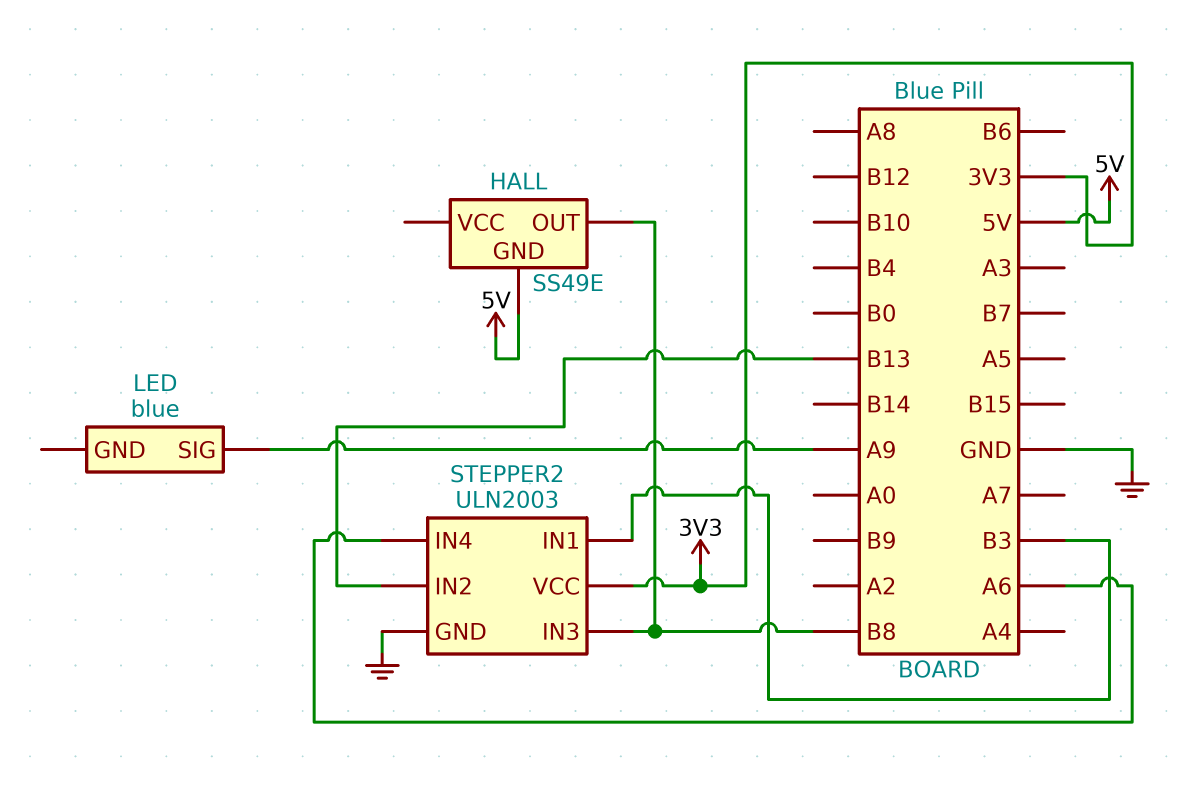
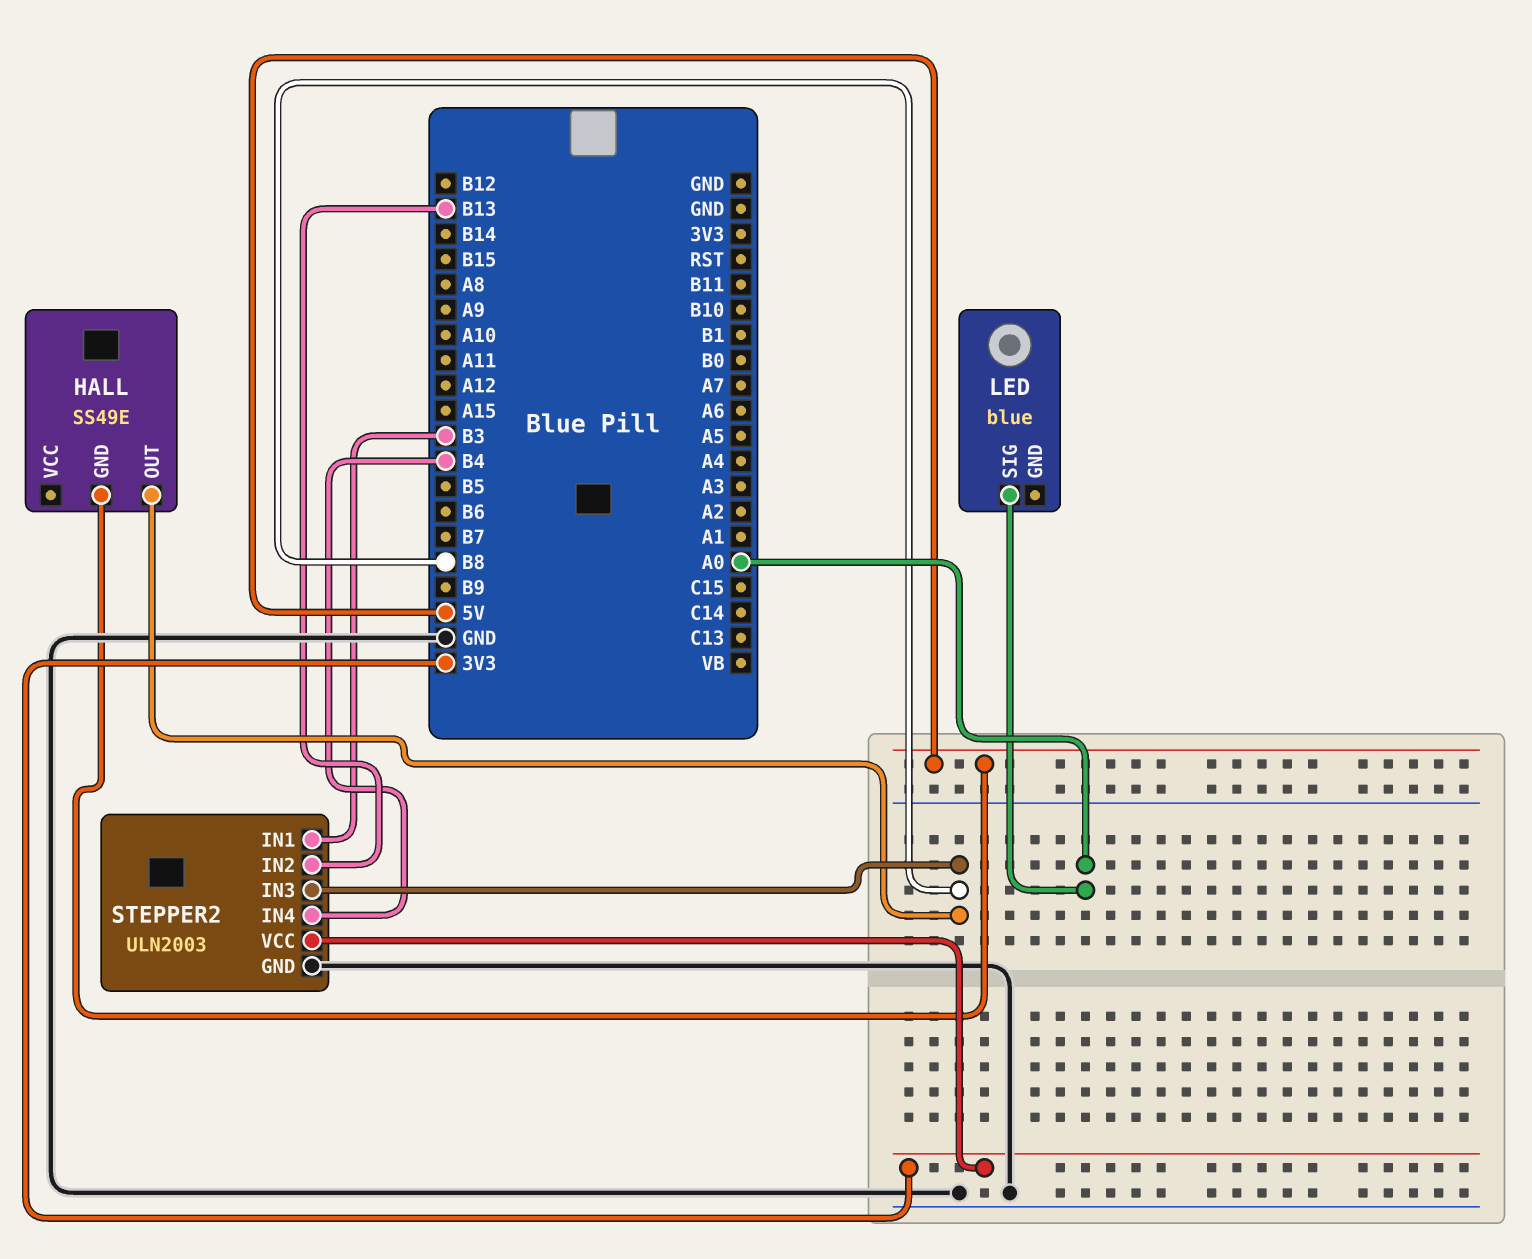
LED pin SIG: A9 -> A0
STEPPER2 pin IN4: A6 -> B4

